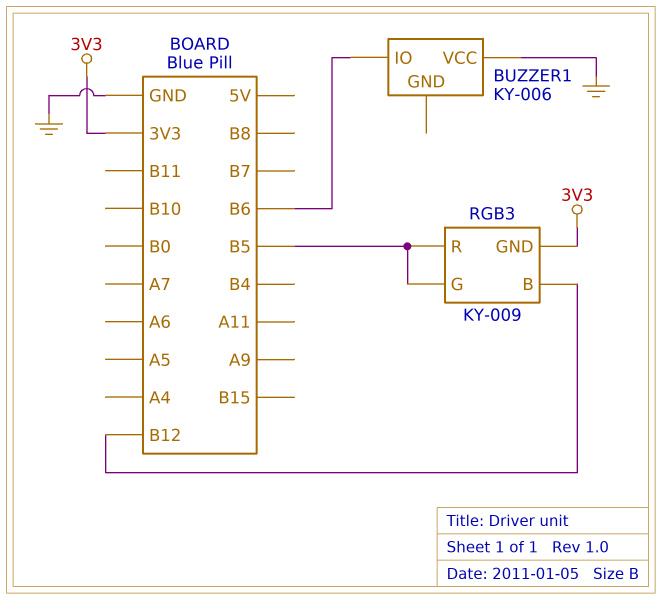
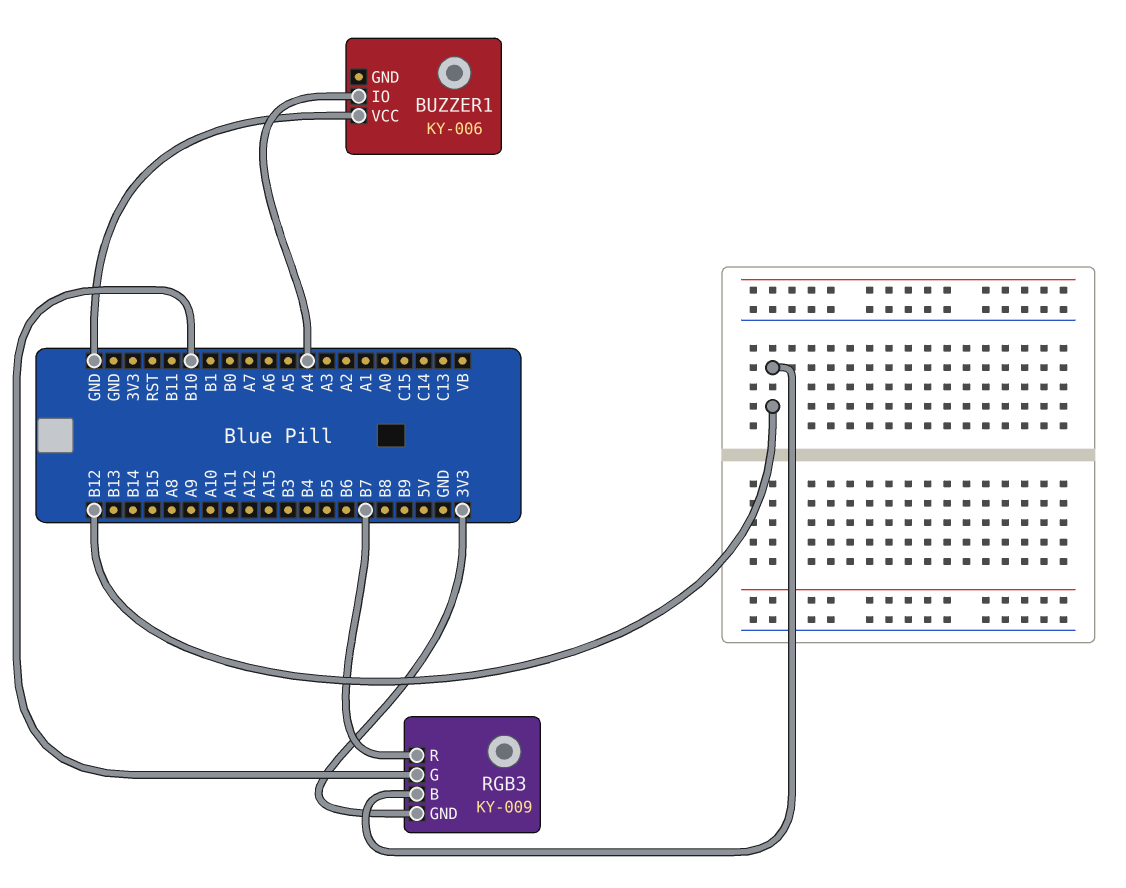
BUZZER1 pin IO: B6 -> A4
RGB3 pin G: B5 -> B10
RGB3 pin R: B5 -> B7

